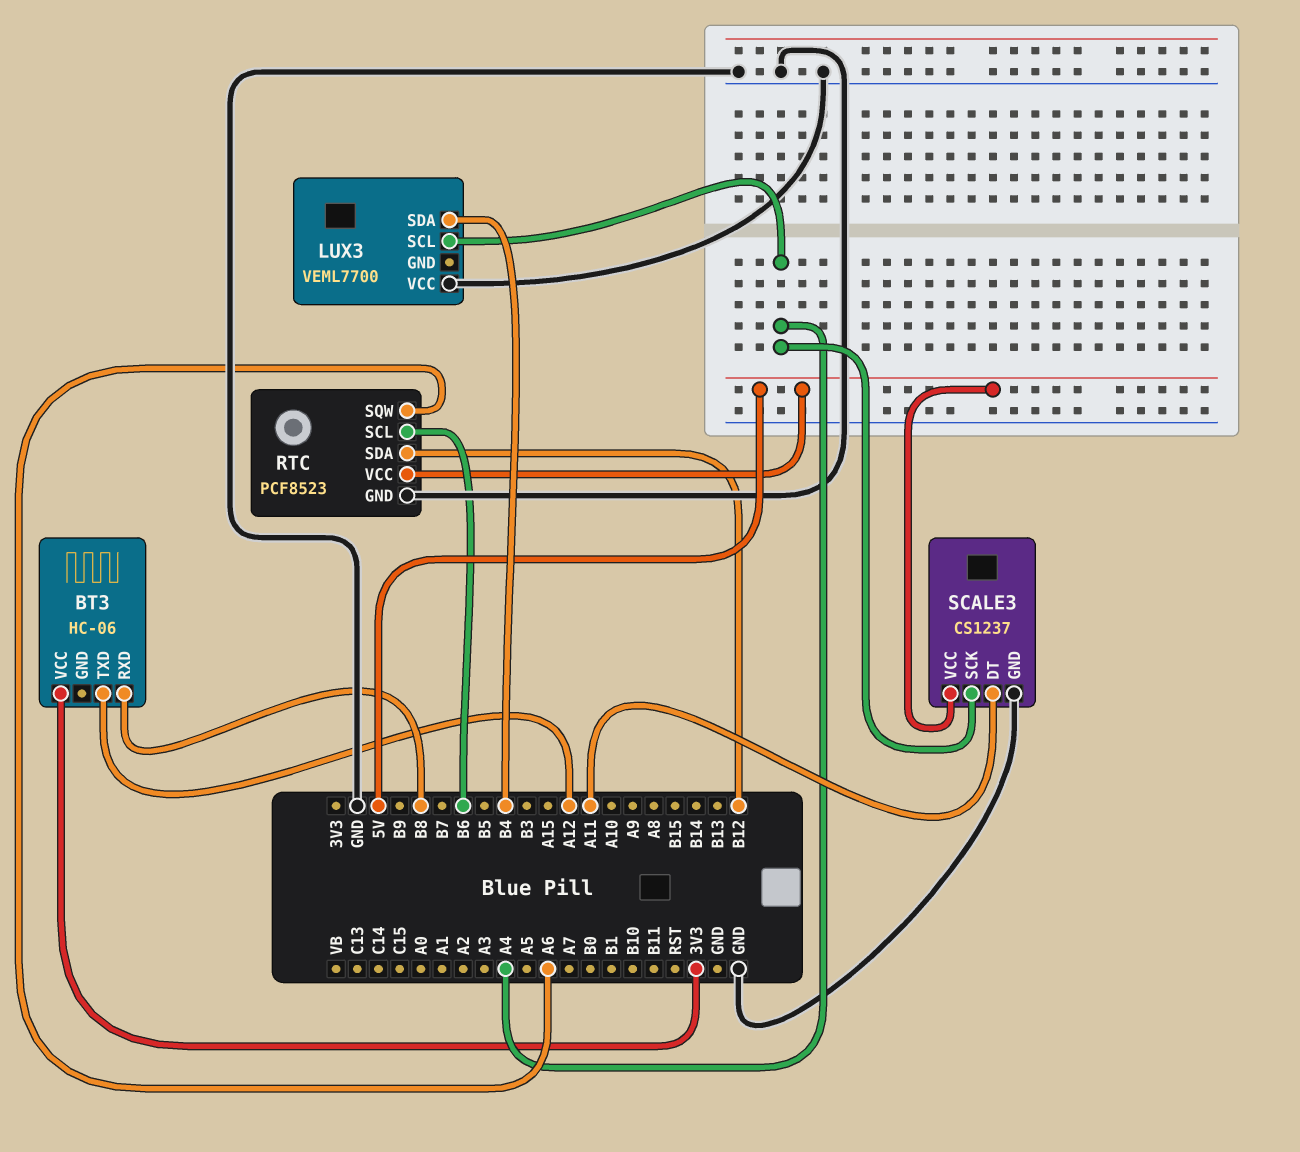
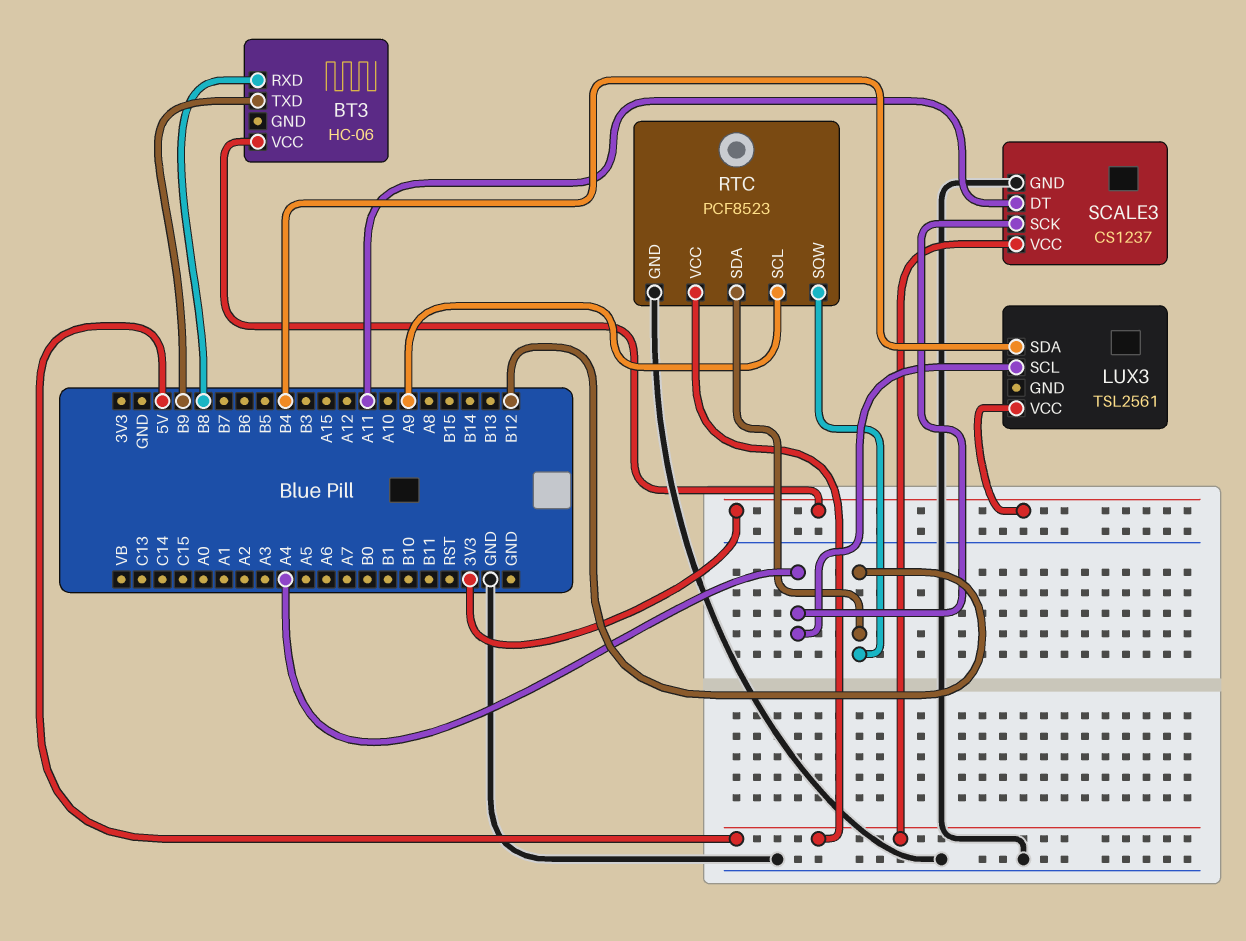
BT3 pin TXD: A12 -> B9
LUX3: VEML7700 -> TSL2561
LUX3 pin VCC: GND -> 3V3
RTC pin SCL: B6 -> A9
RTC pin SQW: A6 -> B12

